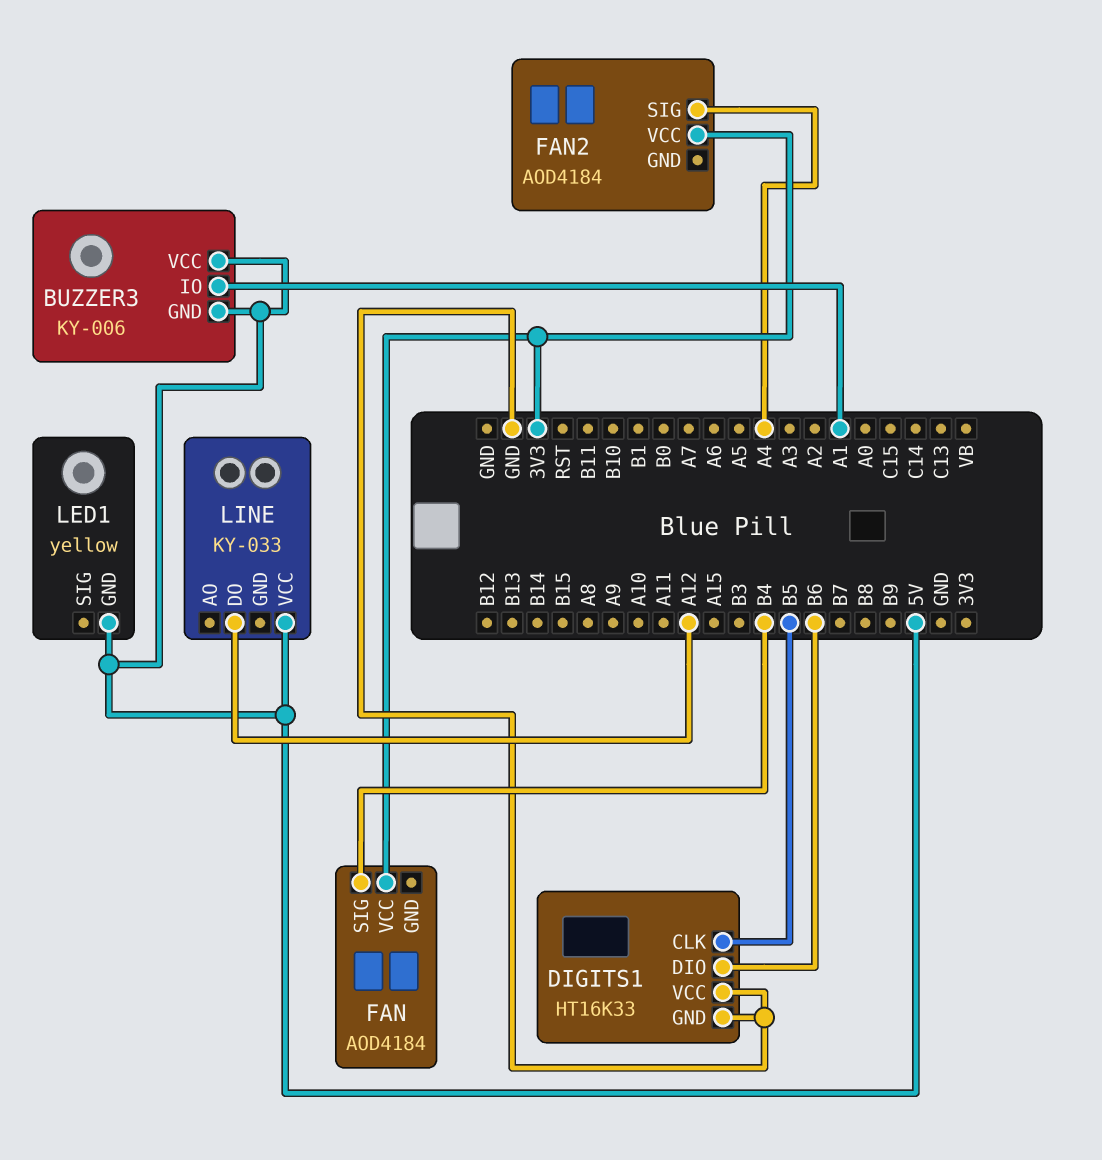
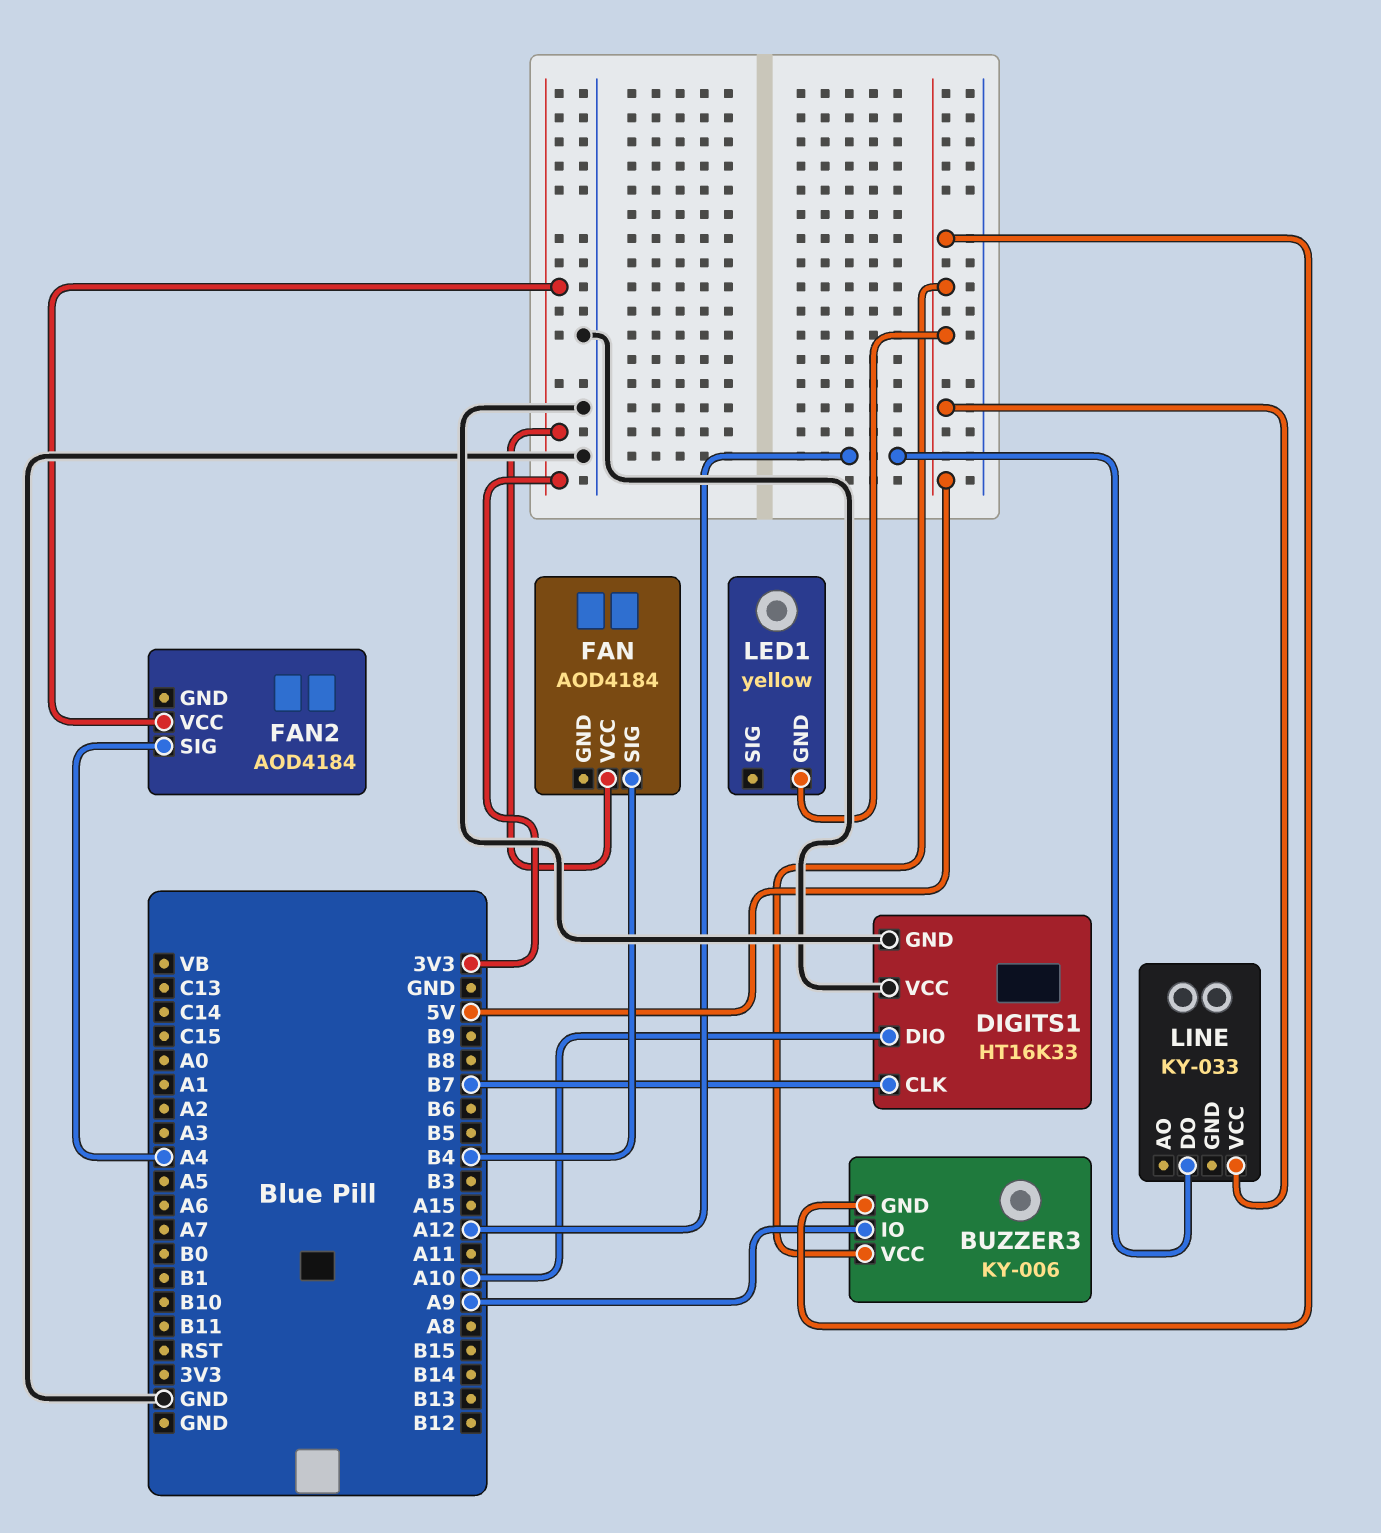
BUZZER3 pin IO: A1 -> A9
DIGITS1 pin CLK: B5 -> B7
DIGITS1 pin DIO: B6 -> A10

